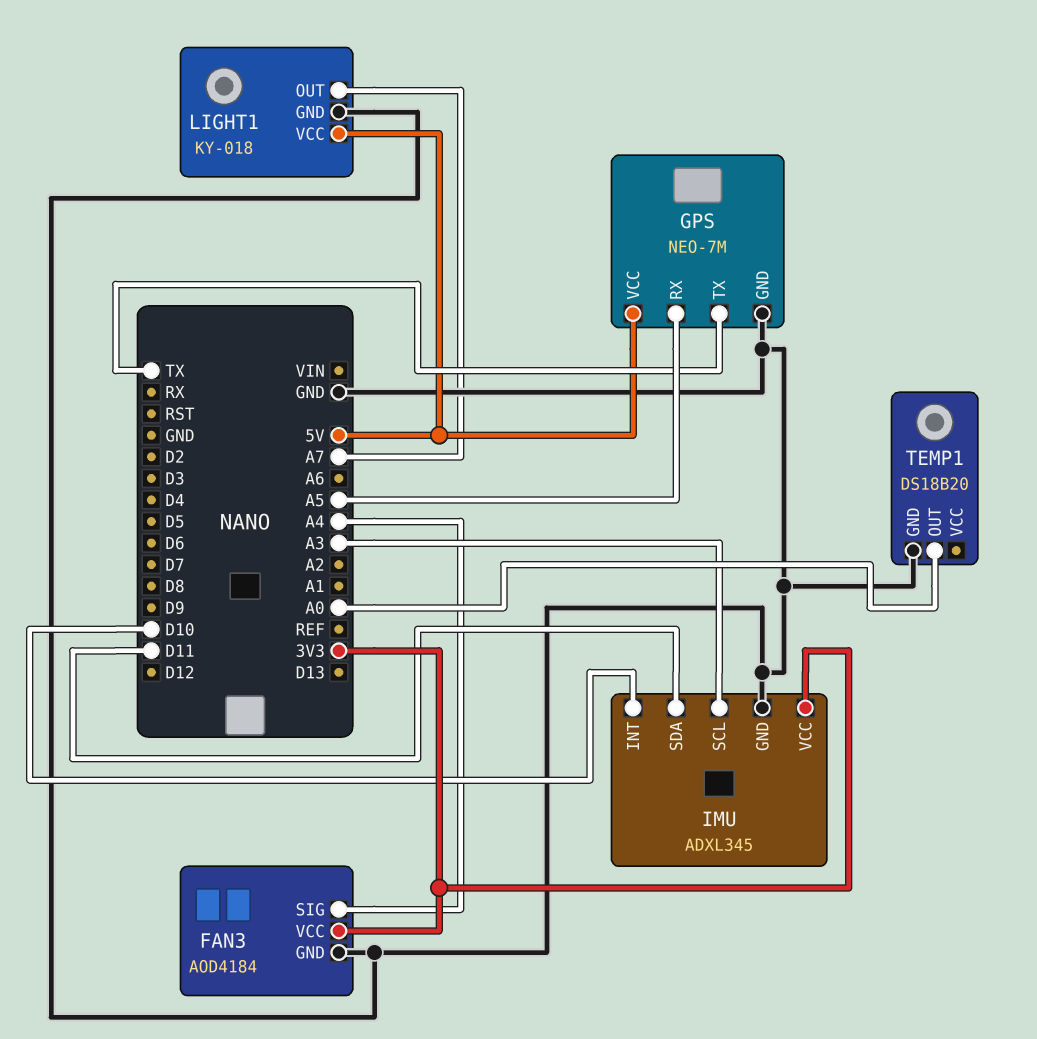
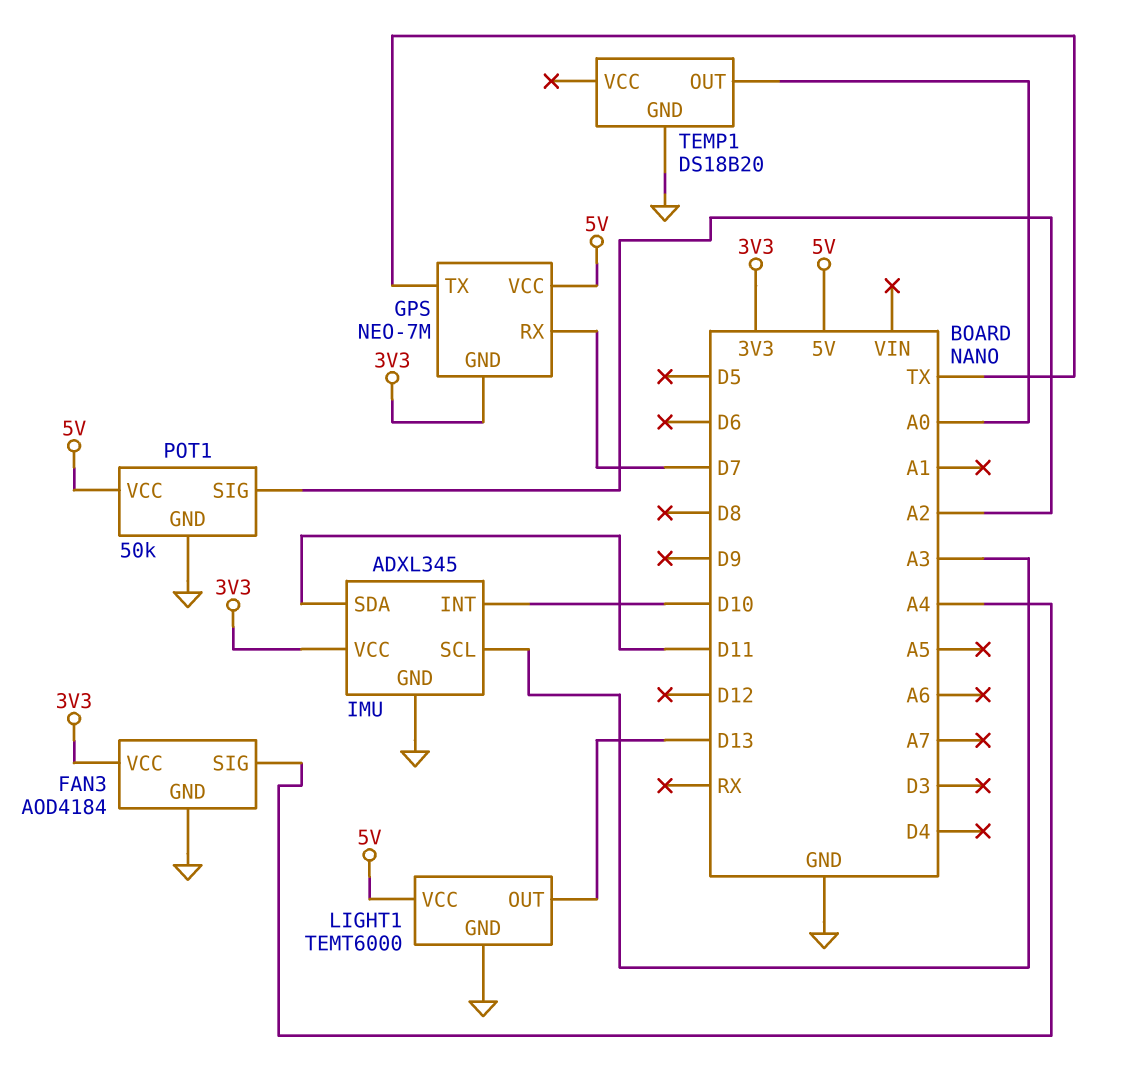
GPS pin GND: GND -> 3V3
GPS pin RX: A5 -> D7
LIGHT1: KY-018 -> TEMT6000
LIGHT1 pin OUT: A7 -> D13
POT1: none -> 50k
POT1 pin GND: none -> GND
POT1 pin SIG: none -> A2
POT1 pin VCC: none -> 5V

